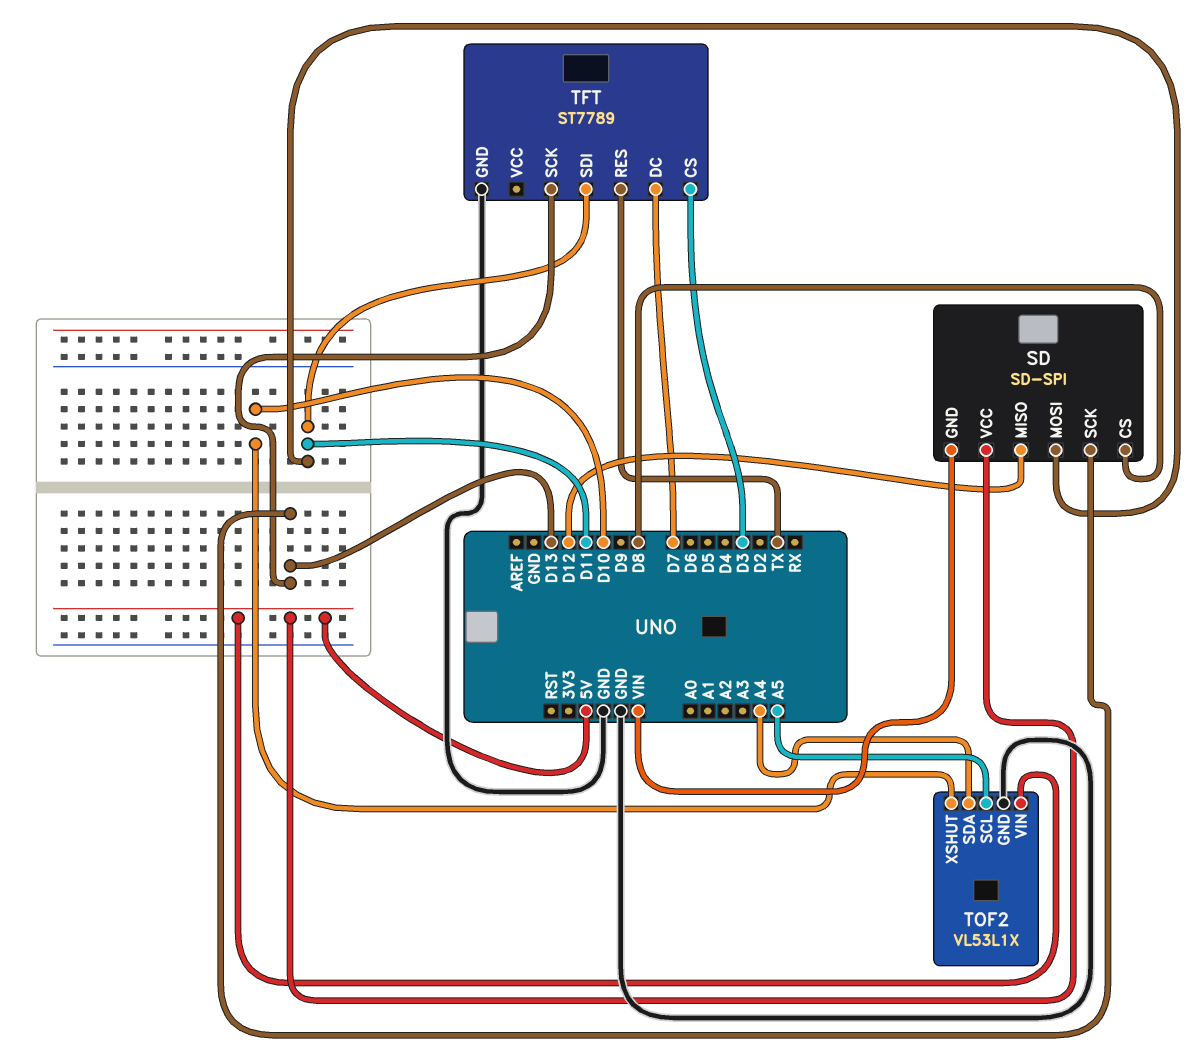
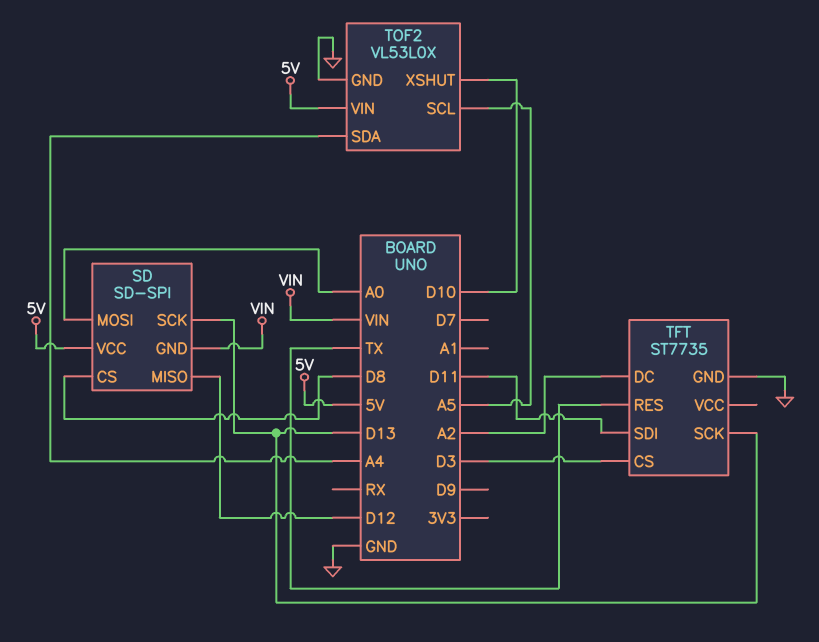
SD pin MOSI: D11 -> A0
TFT: ST7789 -> ST7735
TFT pin DC: D7 -> A2
TOF2: VL53L1X -> VL53L0X

